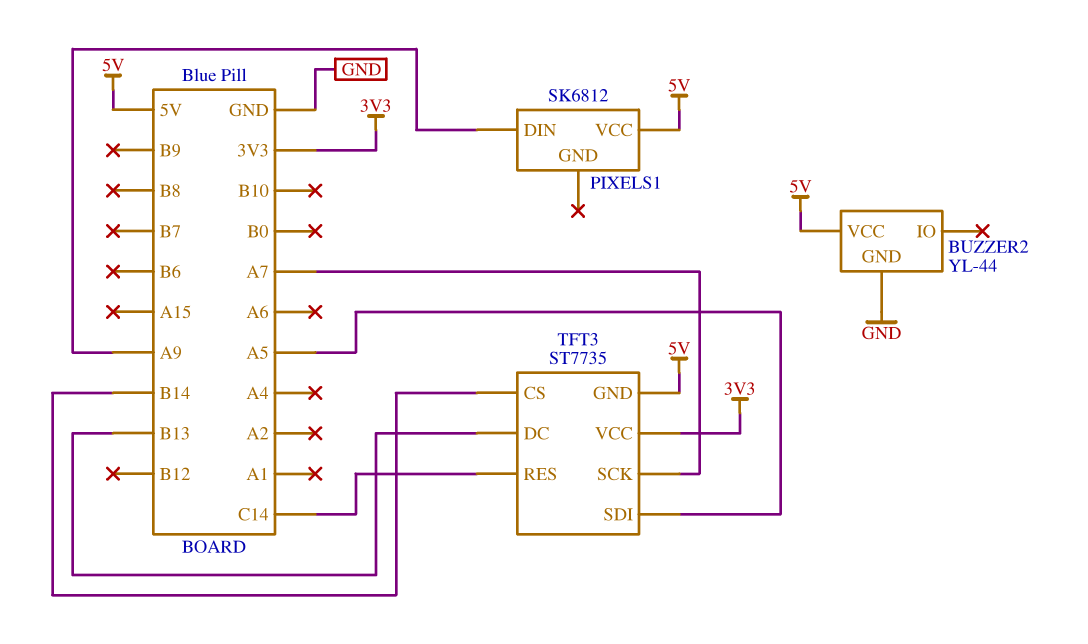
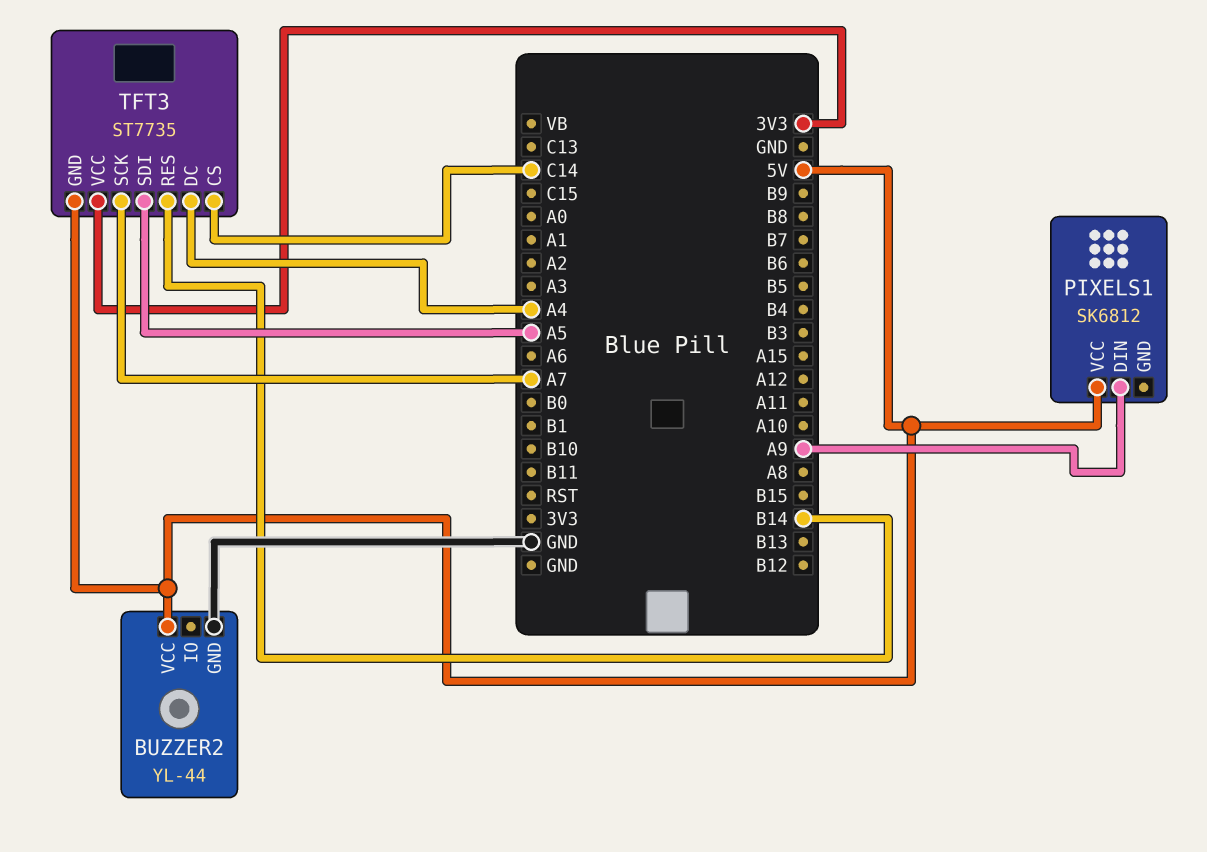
TFT3 pin CS: B14 -> C14
TFT3 pin DC: B13 -> A4
TFT3 pin RES: C14 -> B14

